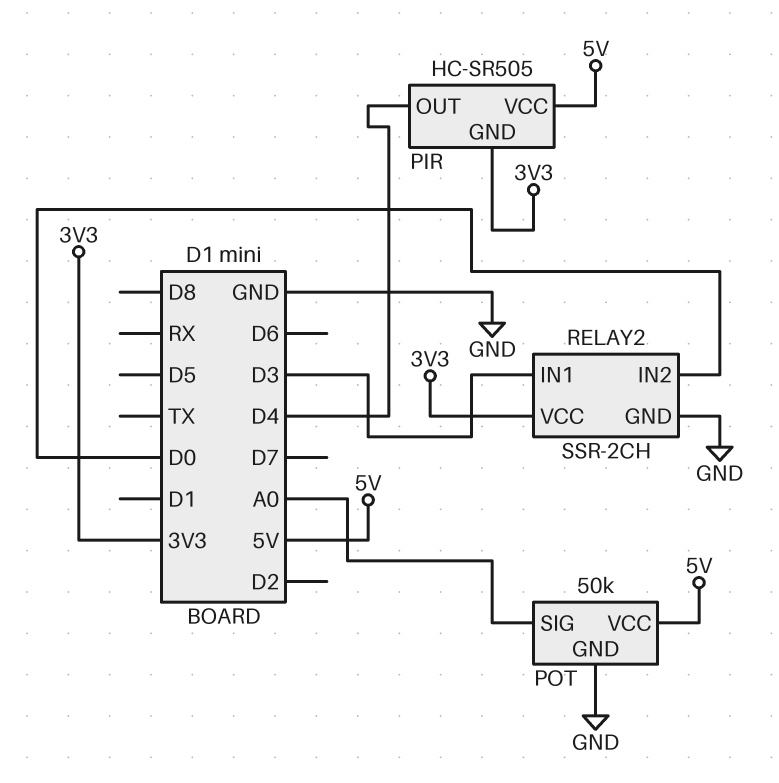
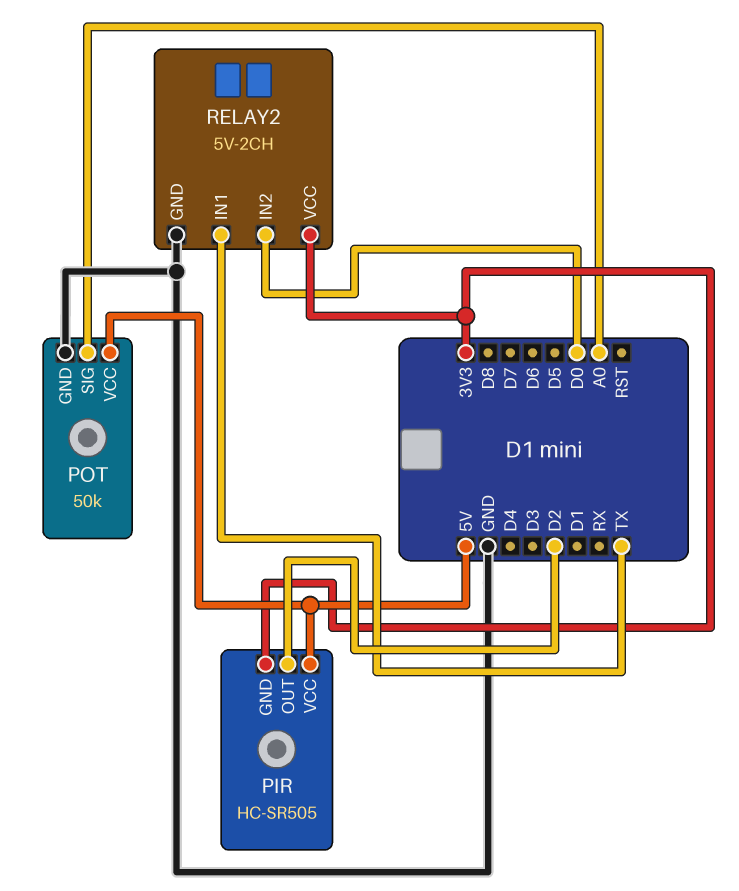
PIR pin OUT: D4 -> D2
RELAY2: SSR-2CH -> 5V-2CH
RELAY2 pin IN1: D3 -> TX

